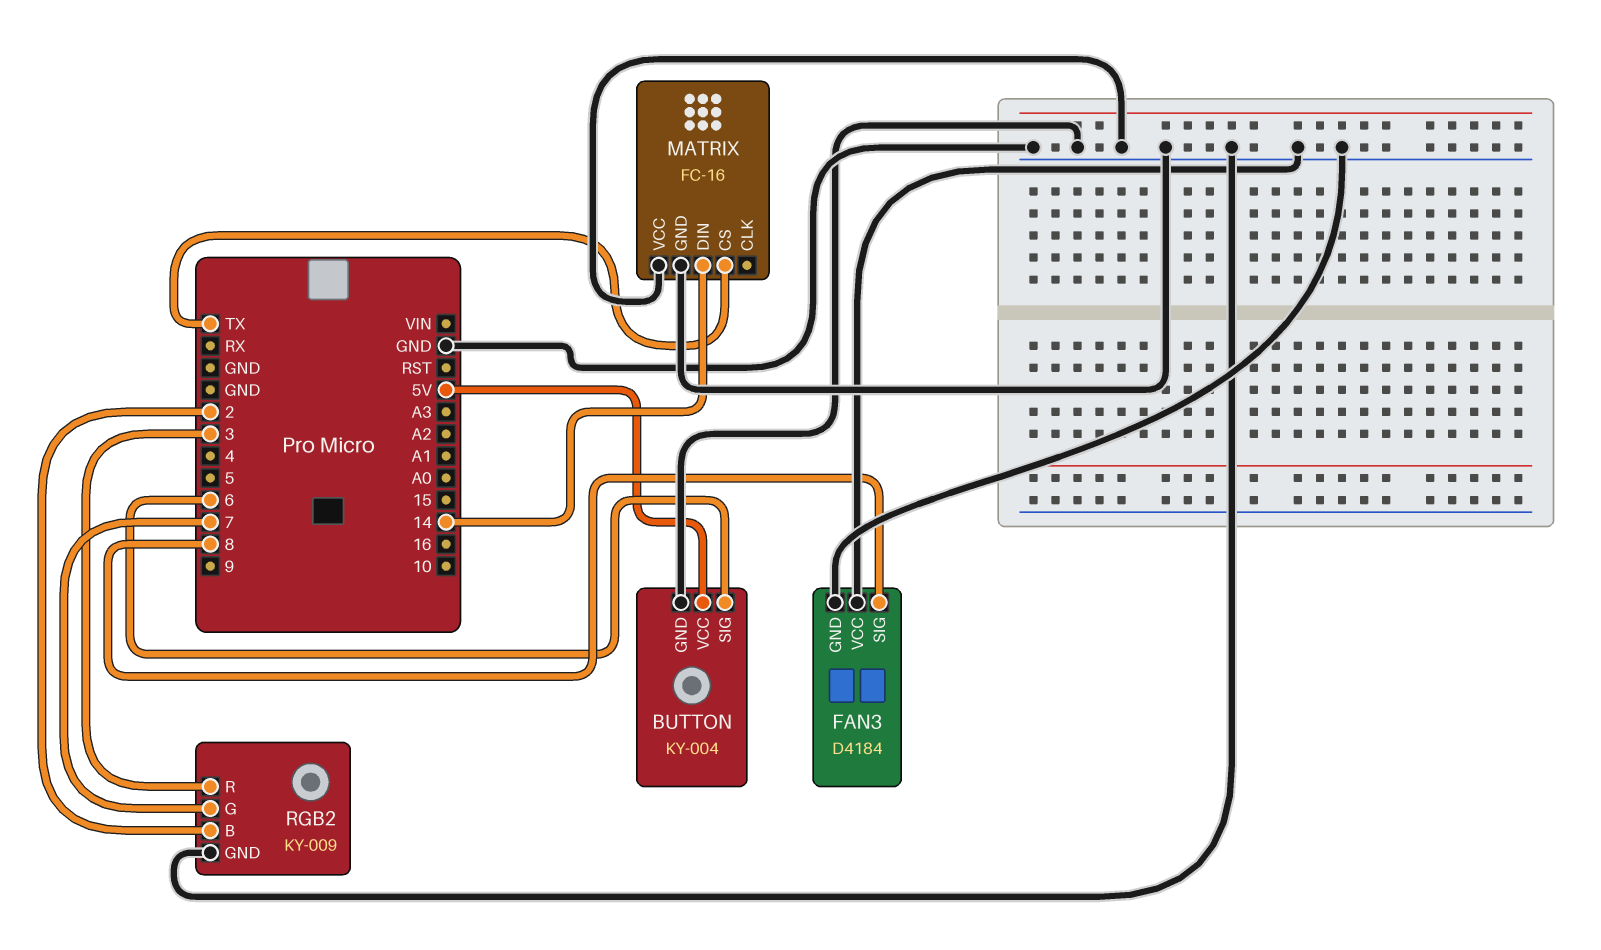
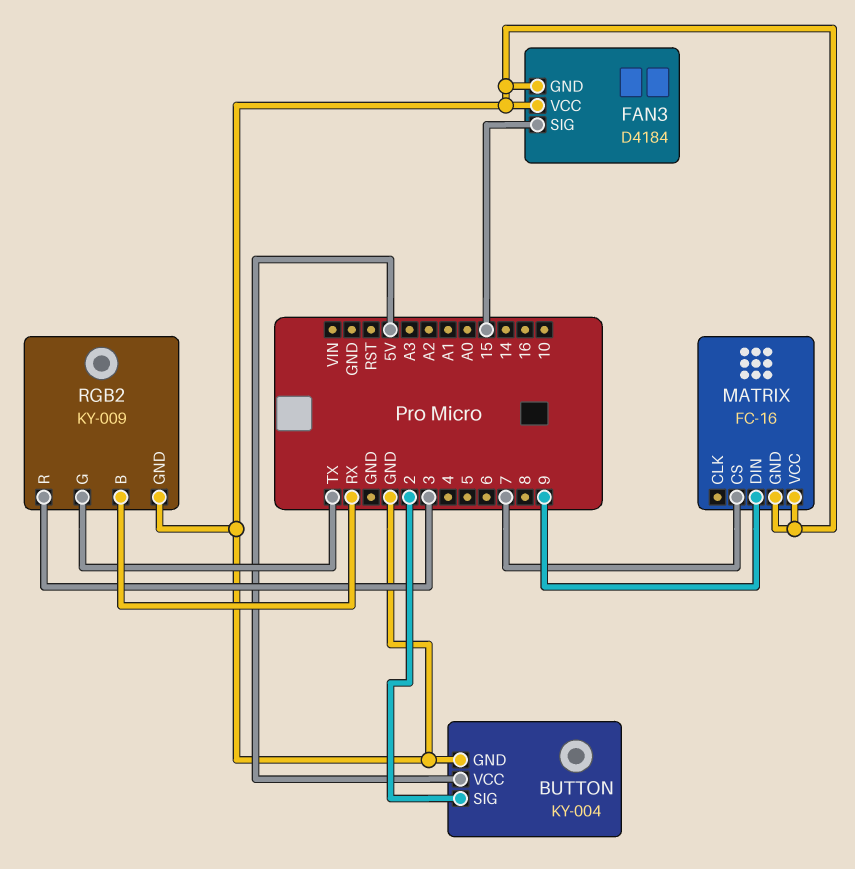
BUTTON pin SIG: 6 -> 2
FAN3 pin SIG: 8 -> 15
MATRIX pin CS: TX -> 7
MATRIX pin DIN: 14 -> 9
RGB2 pin B: 2 -> RX
RGB2 pin G: 7 -> TX

